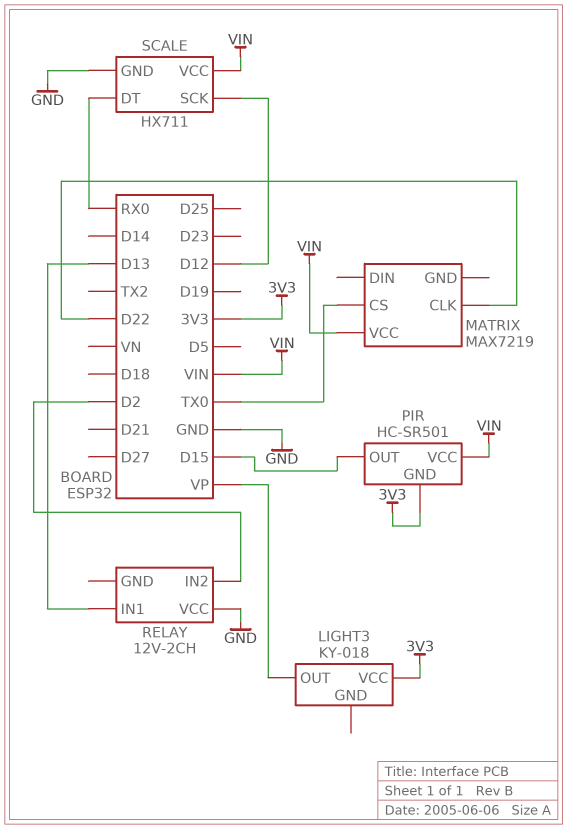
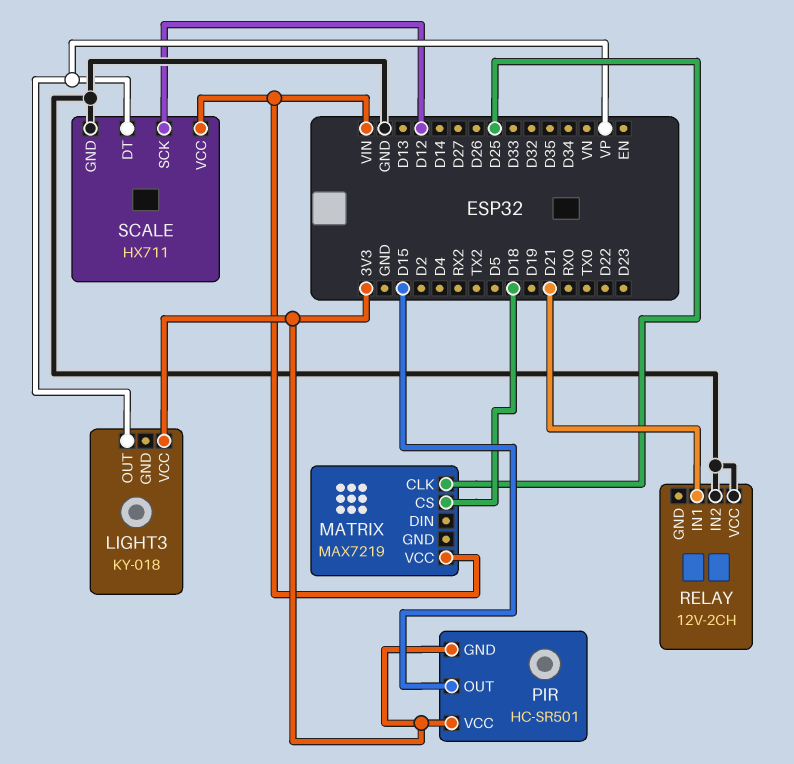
MATRIX pin CLK: D22 -> D25
MATRIX pin CS: TX0 -> D18
PIR pin VCC: VIN -> 3V3
RELAY pin IN1: D13 -> D21
RELAY pin IN2: D2 -> GND
SCALE pin DT: RX0 -> VP

